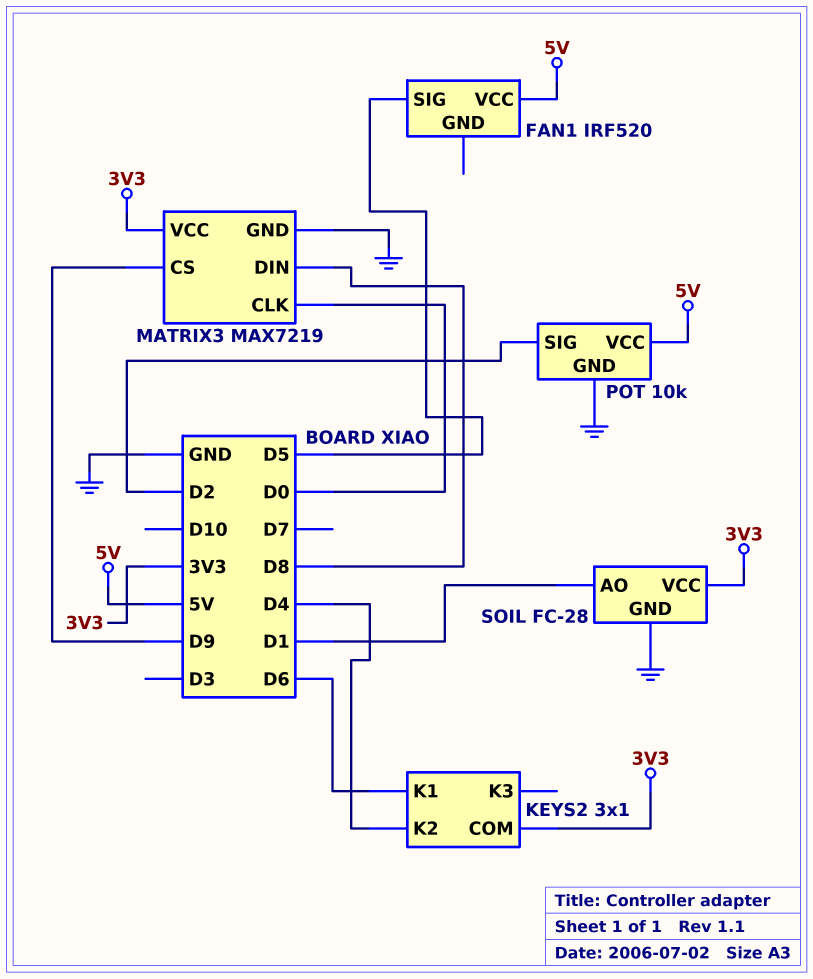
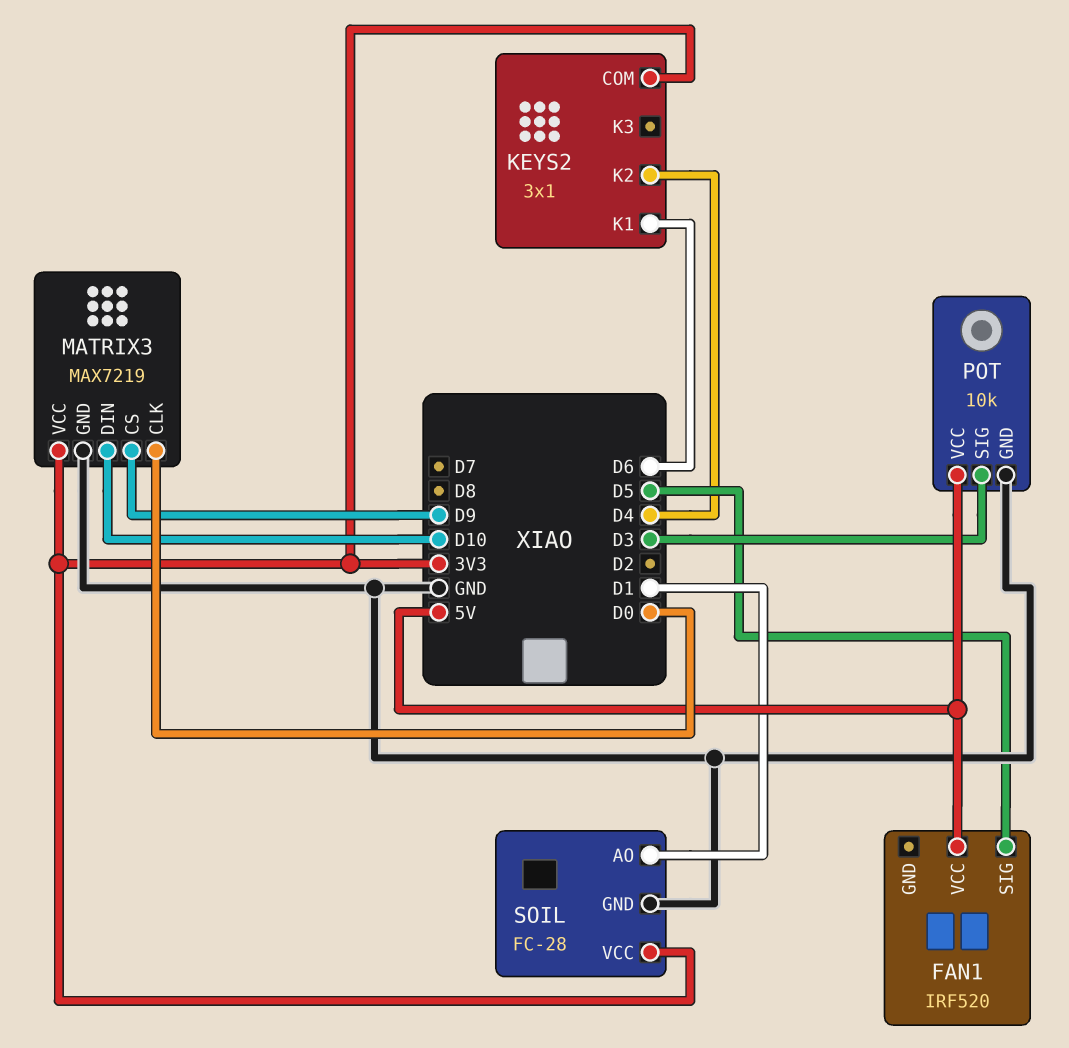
MATRIX3 pin DIN: D8 -> D10
POT pin SIG: D2 -> D3

